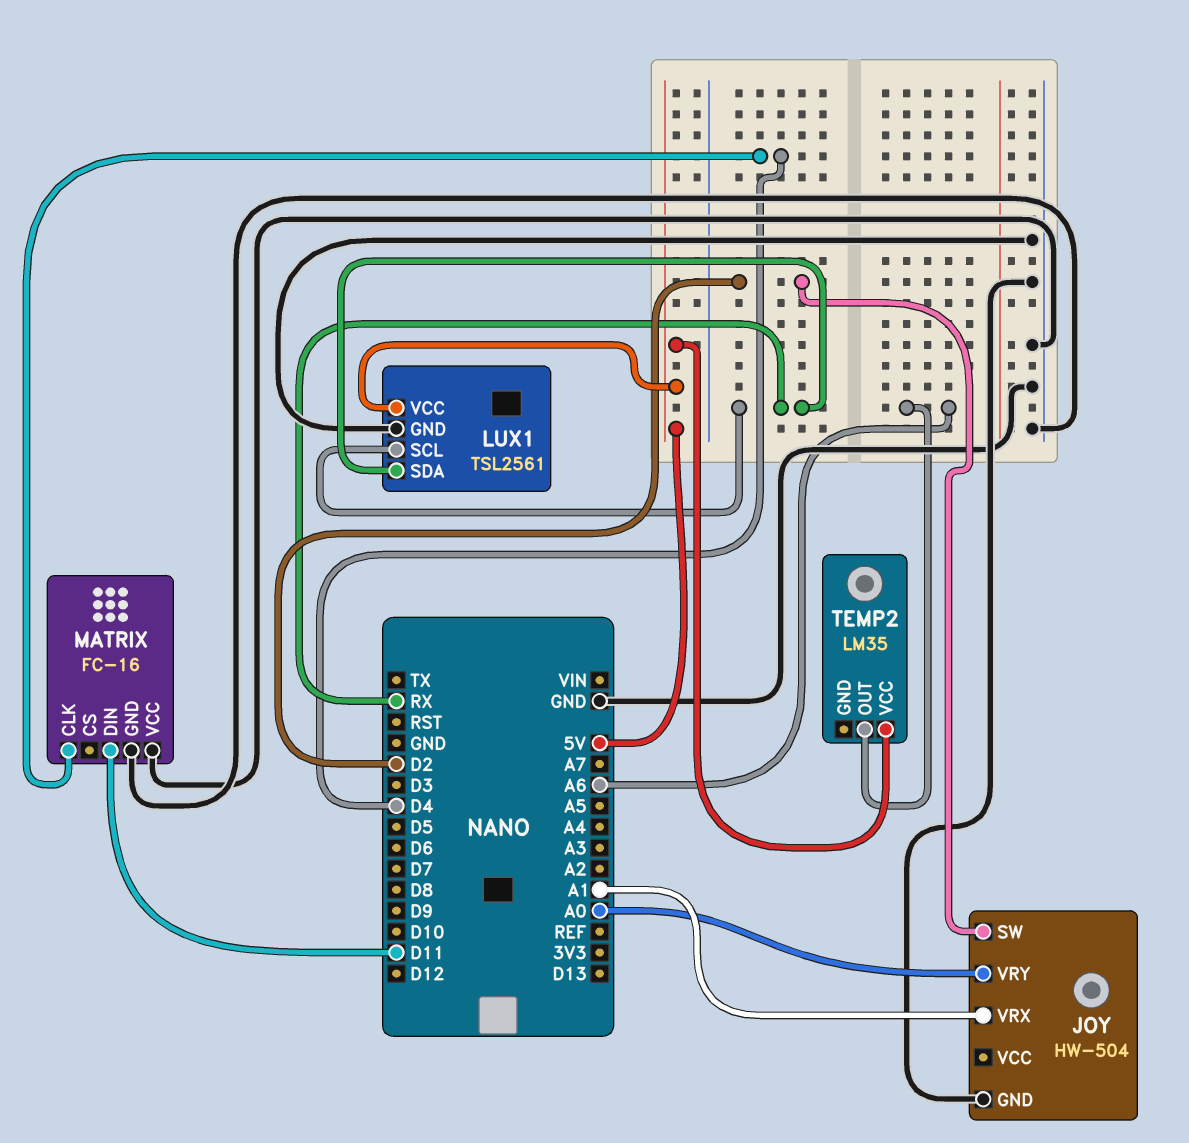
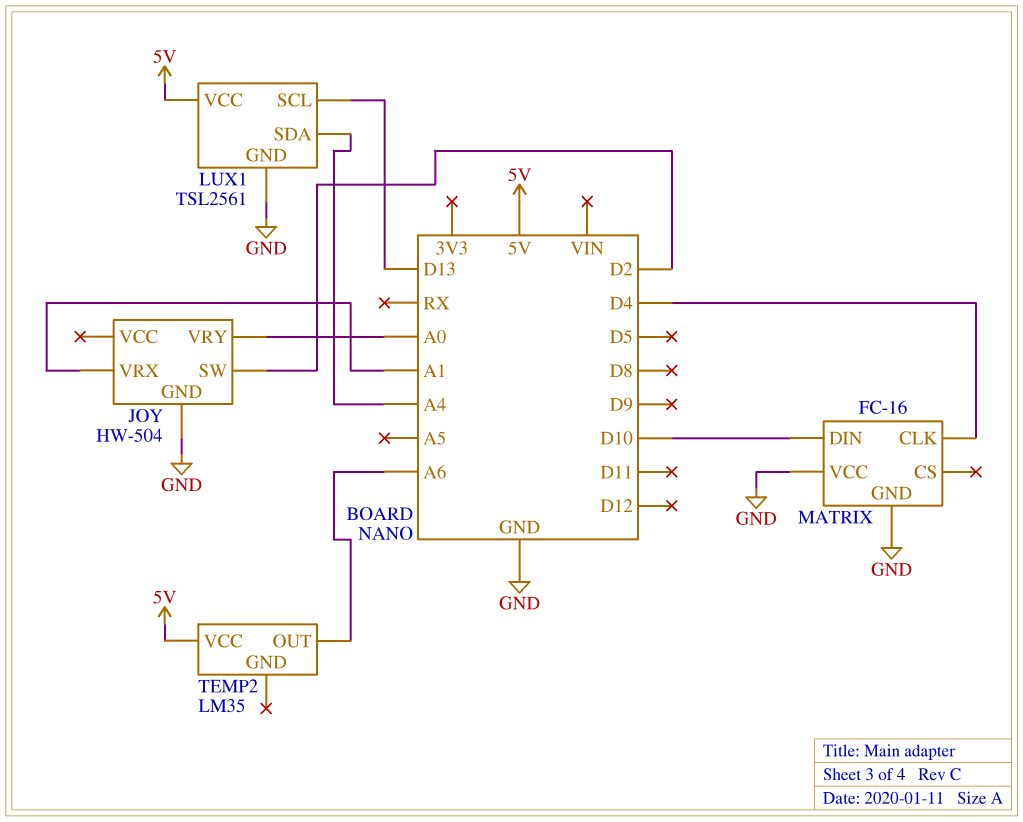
LUX1 pin SCL: RX -> D13
LUX1 pin SDA: RX -> A4
MATRIX pin DIN: D11 -> D10

